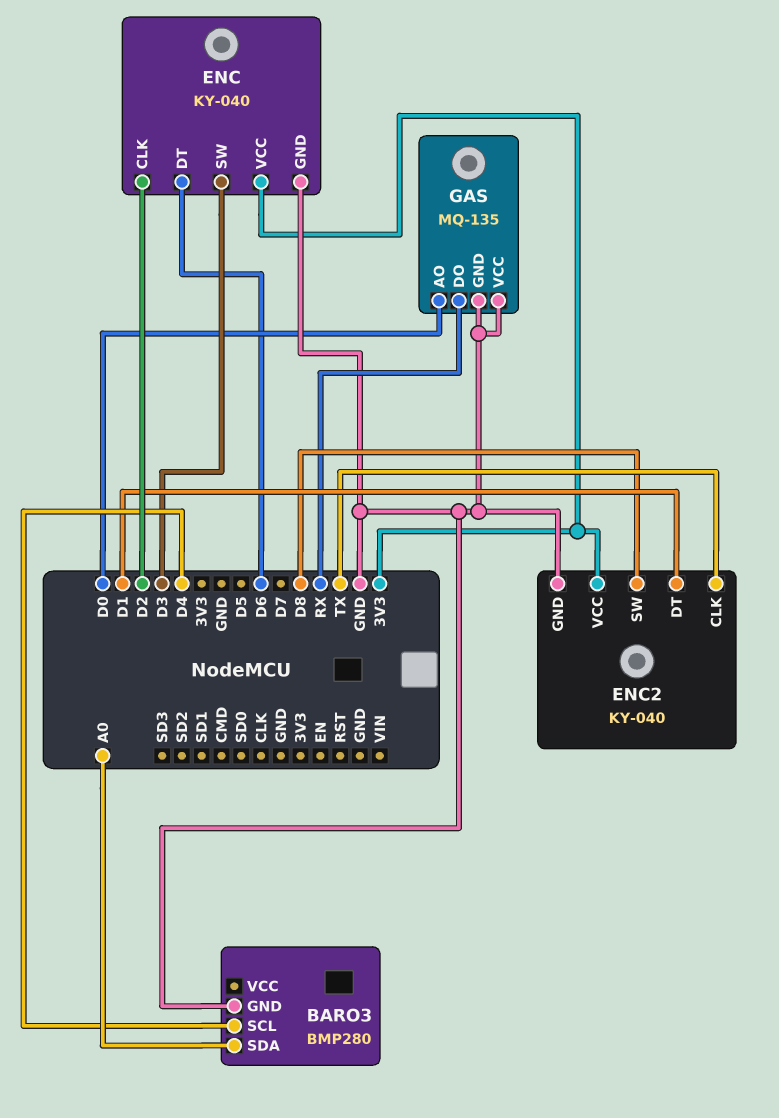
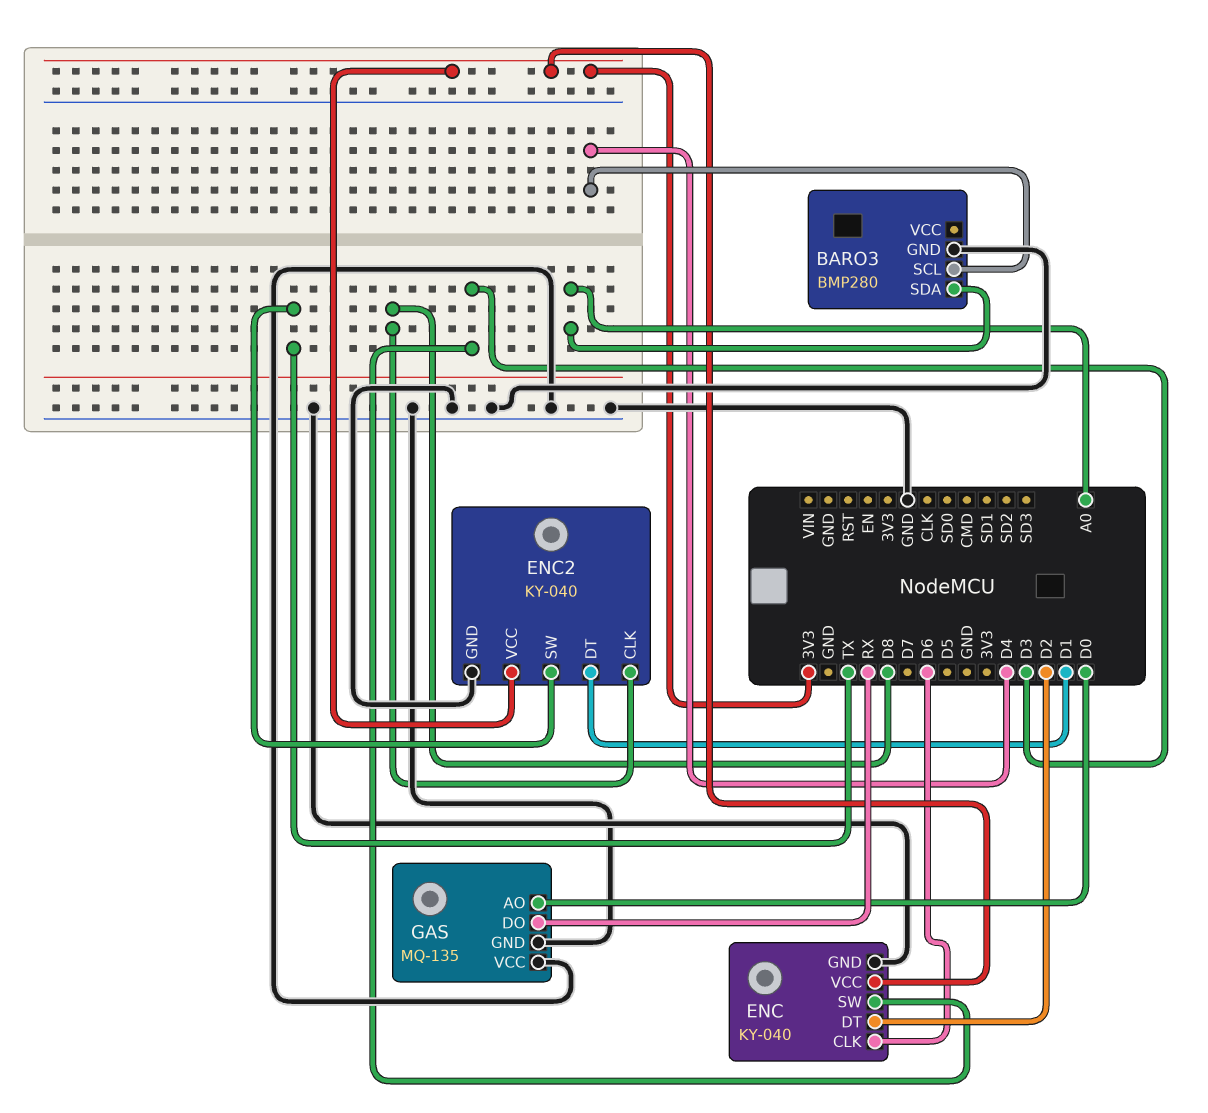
ENC pin CLK: D2 -> D6
ENC pin DT: D6 -> D2
ENC2 pin CLK: TX -> D8
ENC2 pin SW: D8 -> TX

